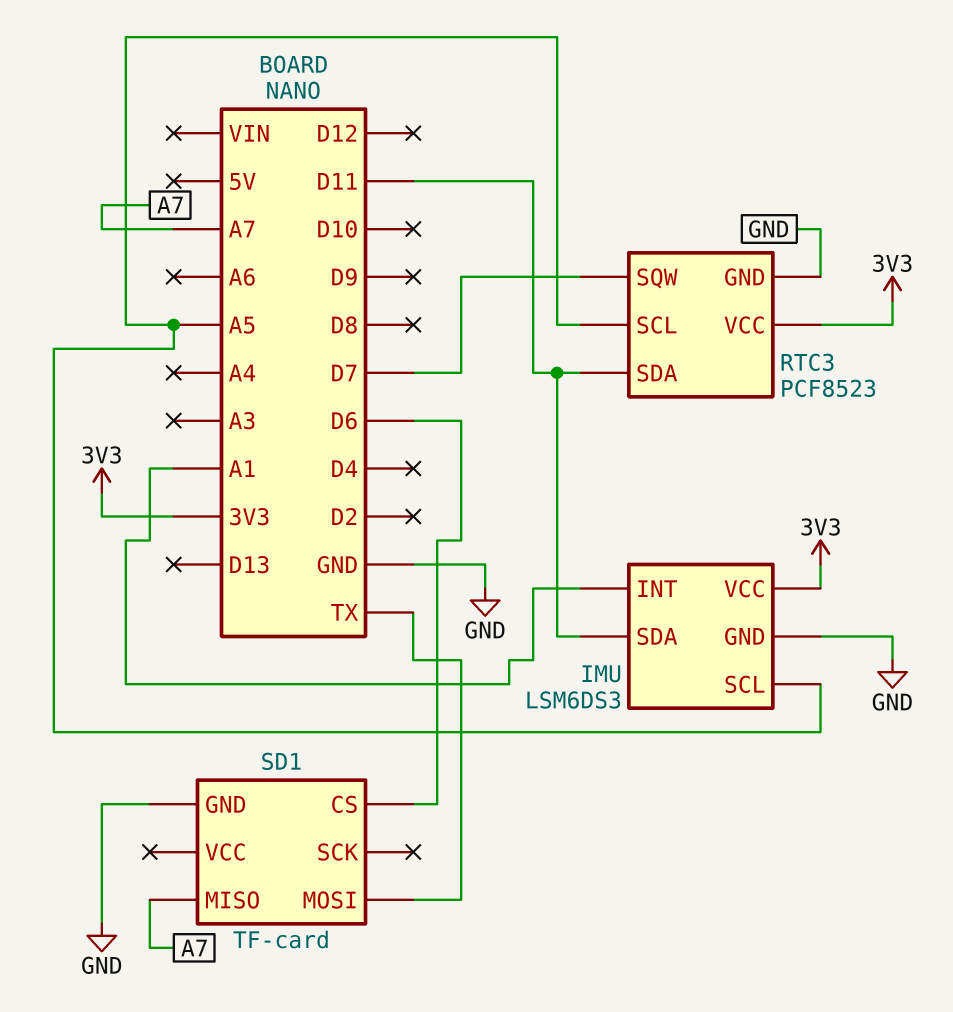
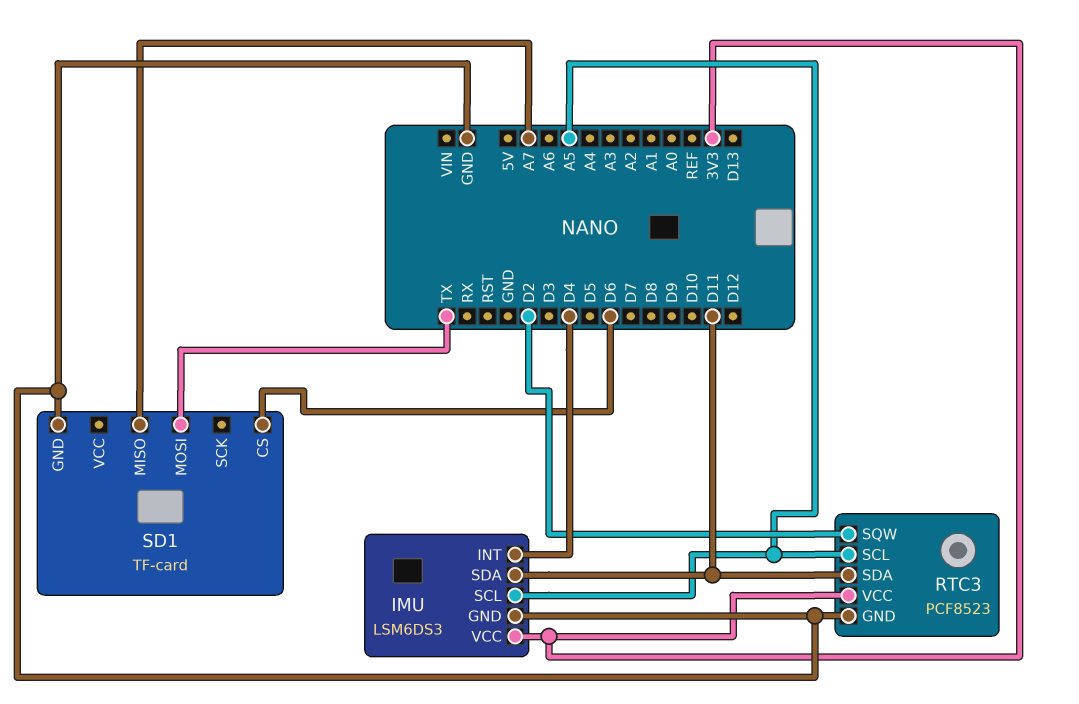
IMU pin INT: A1 -> D4
RTC3 pin SQW: D7 -> D2

